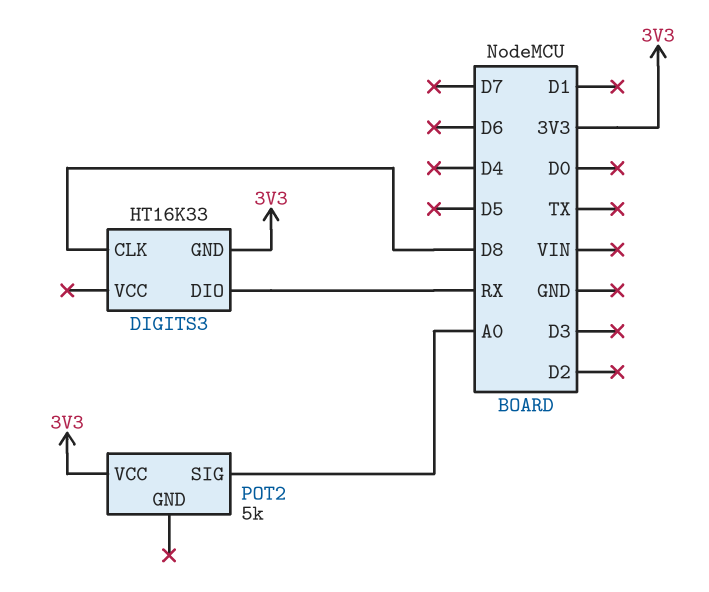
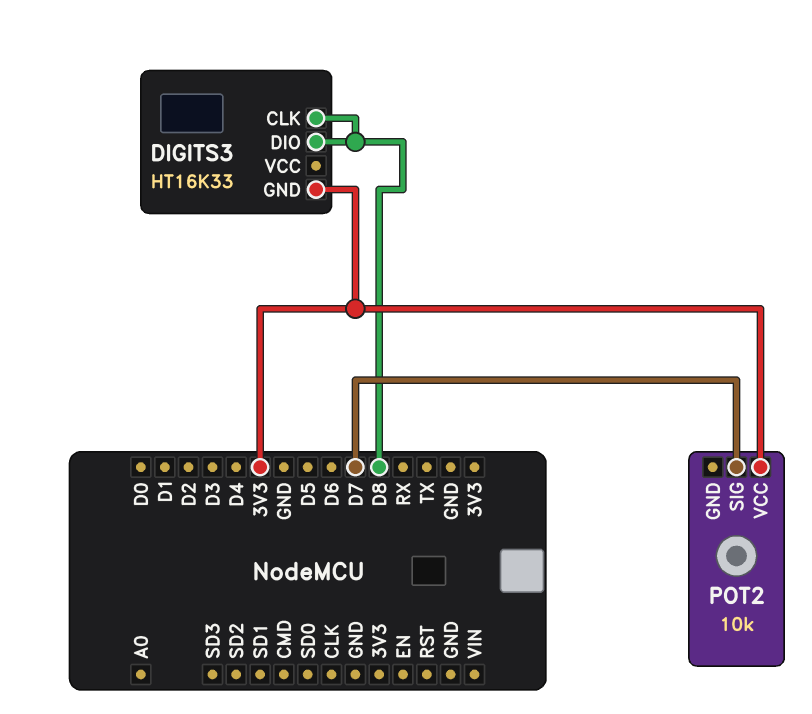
DIGITS3 pin DIO: RX -> D8
POT2: 5k -> 10k
POT2 pin SIG: A0 -> D7

